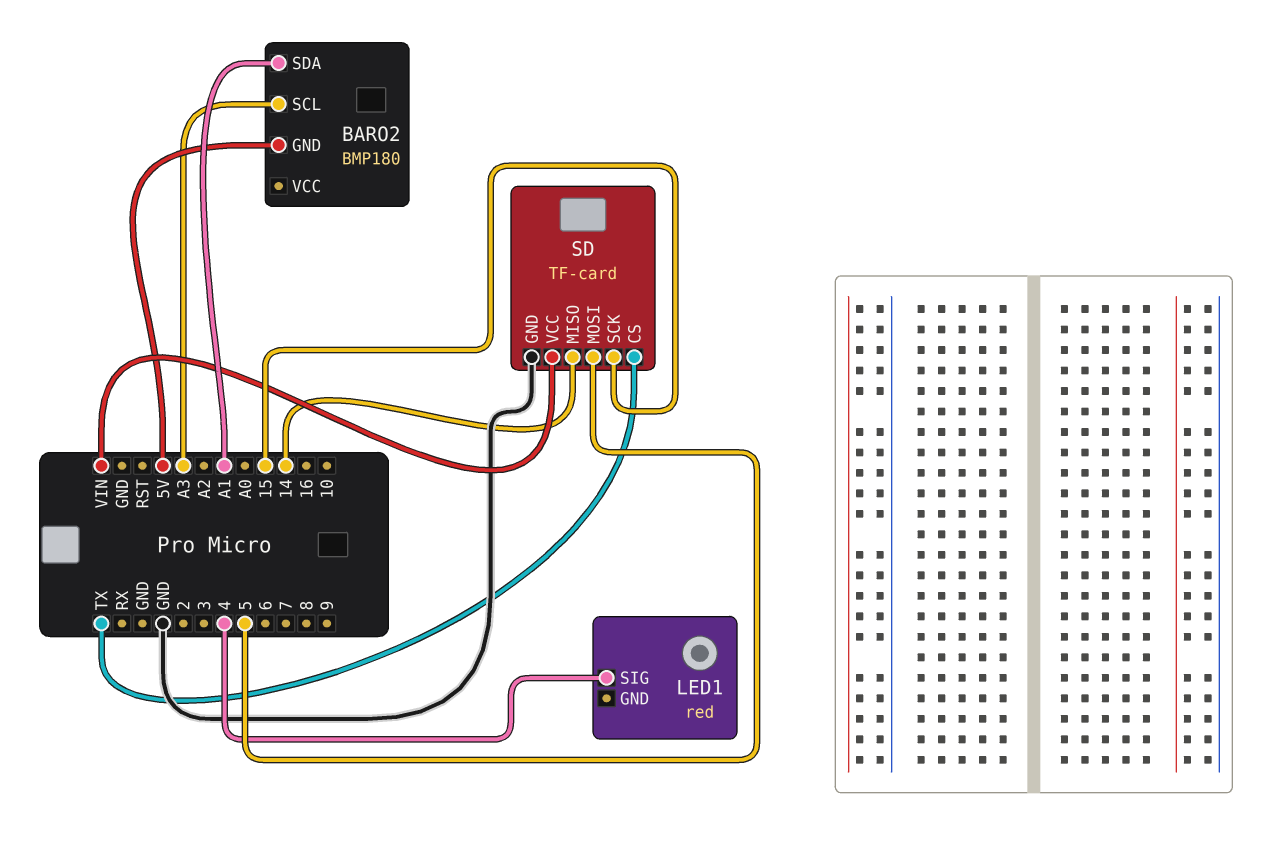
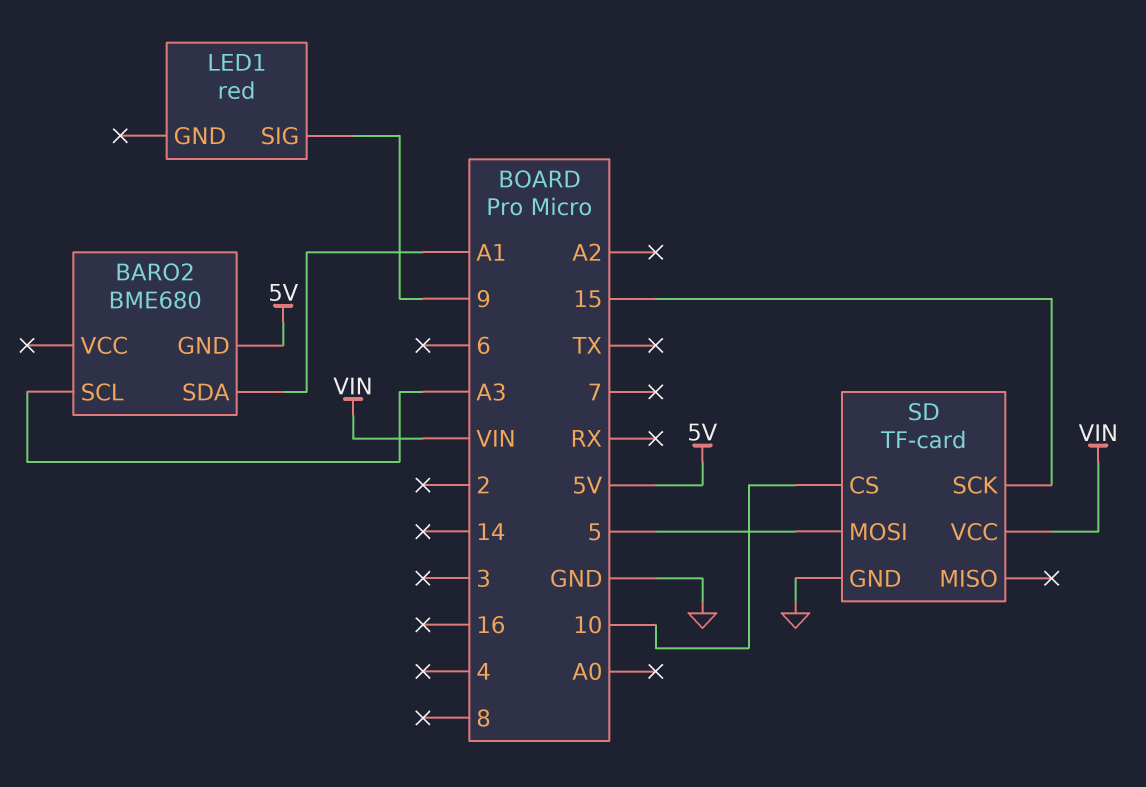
BARO2: BMP180 -> BME680
LED1 pin SIG: 4 -> 9
SD pin CS: TX -> 10
SD pin MISO: 14 -> none

